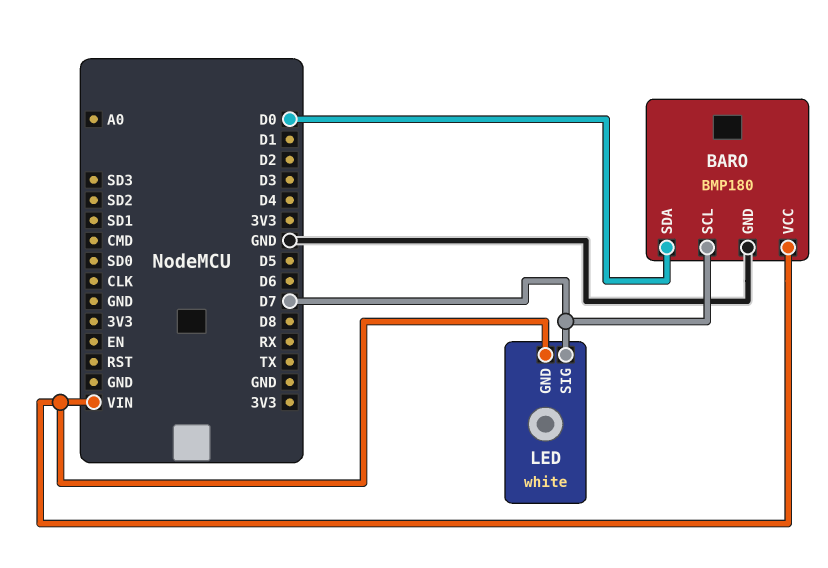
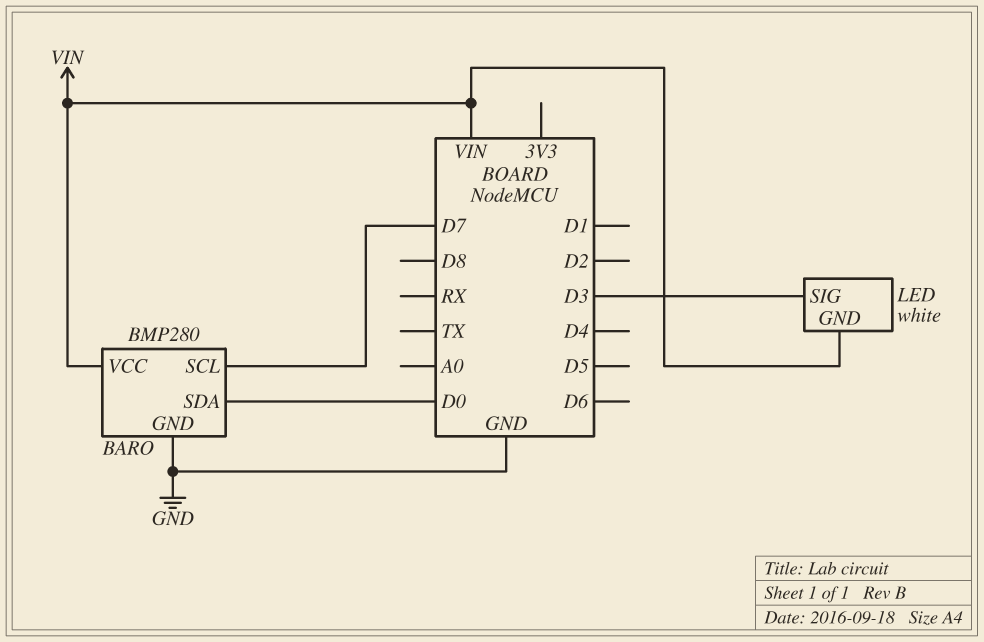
BARO: BMP180 -> BMP280
LED pin SIG: D7 -> D3

